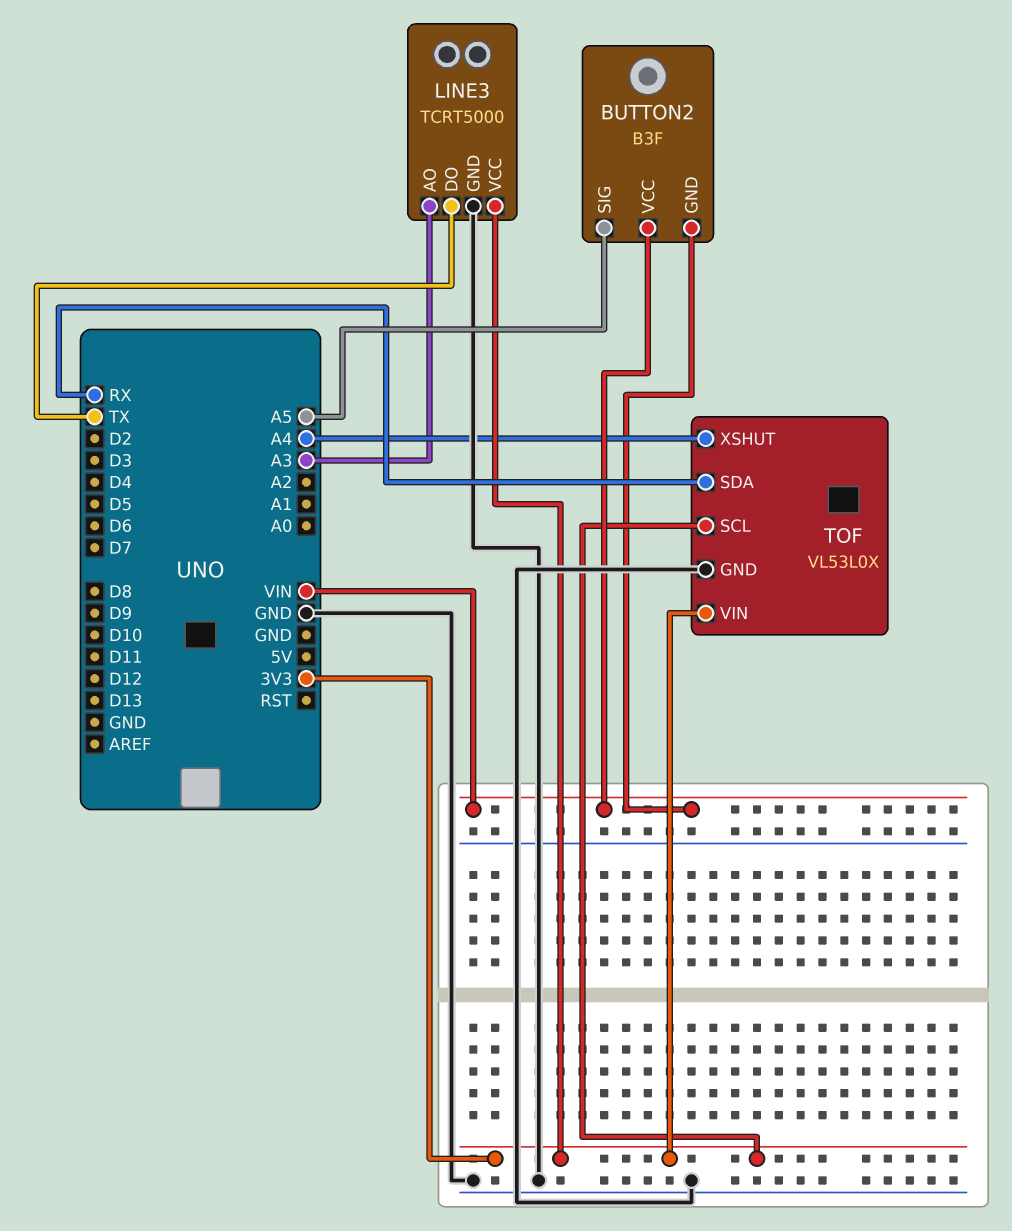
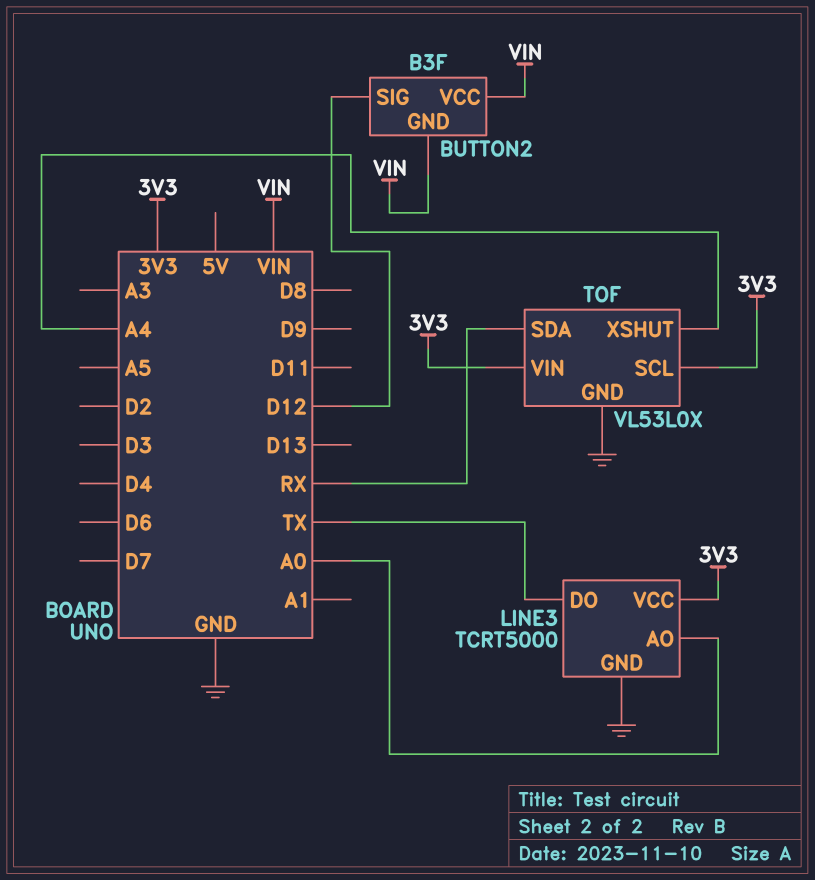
BUTTON2 pin SIG: A5 -> D12
LINE3 pin AO: A3 -> A0

